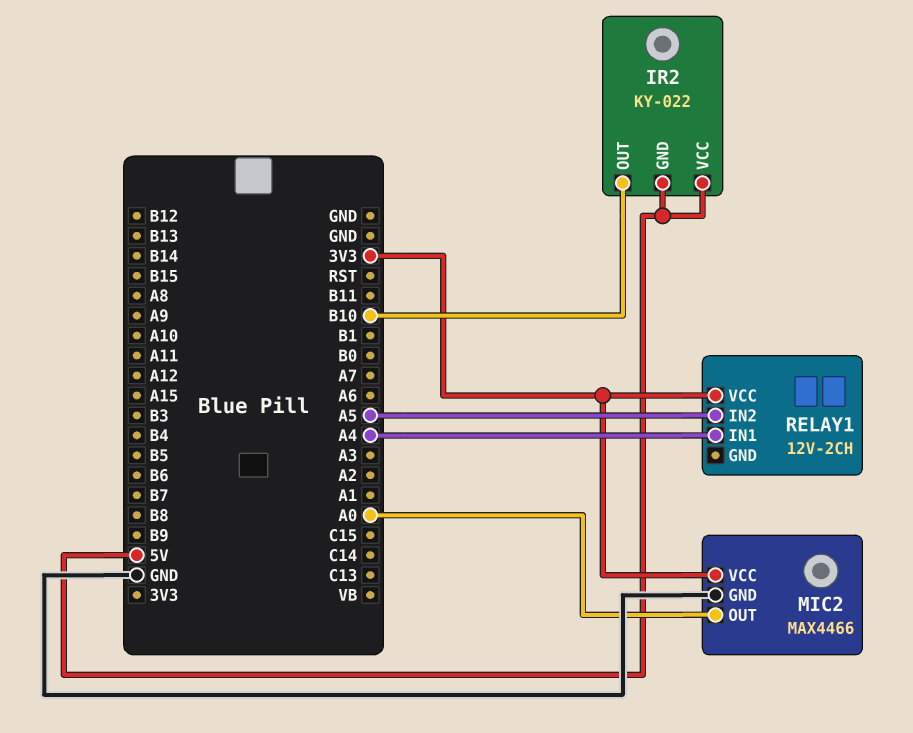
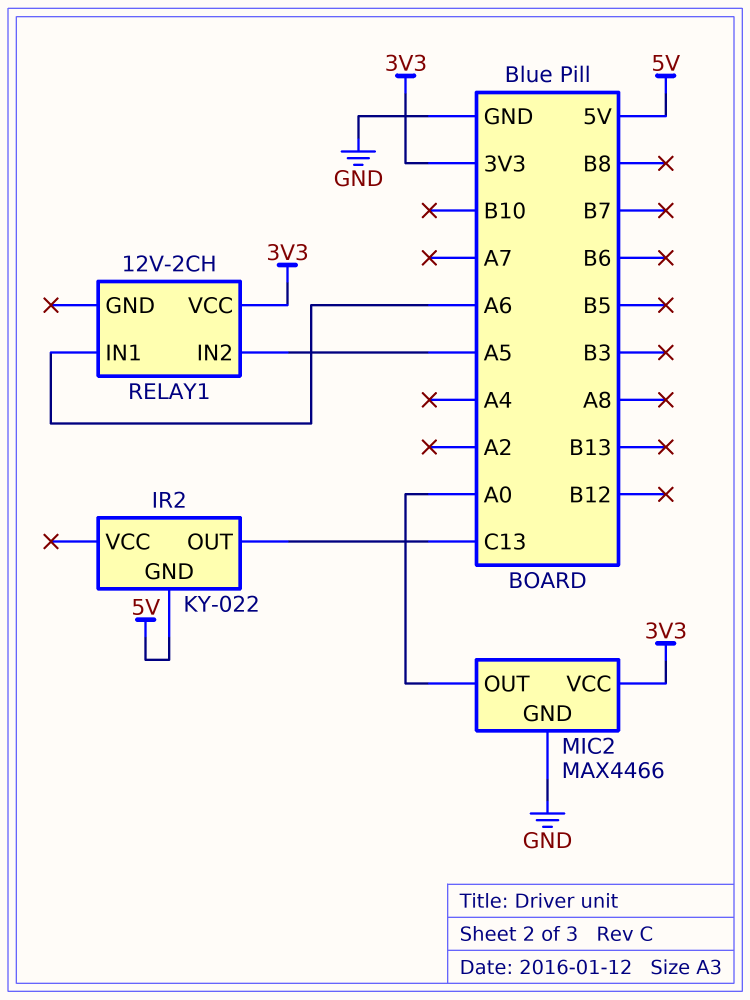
IR2 pin OUT: B10 -> C13
IR2 pin VCC: 5V -> none
RELAY1 pin IN1: A4 -> A6

